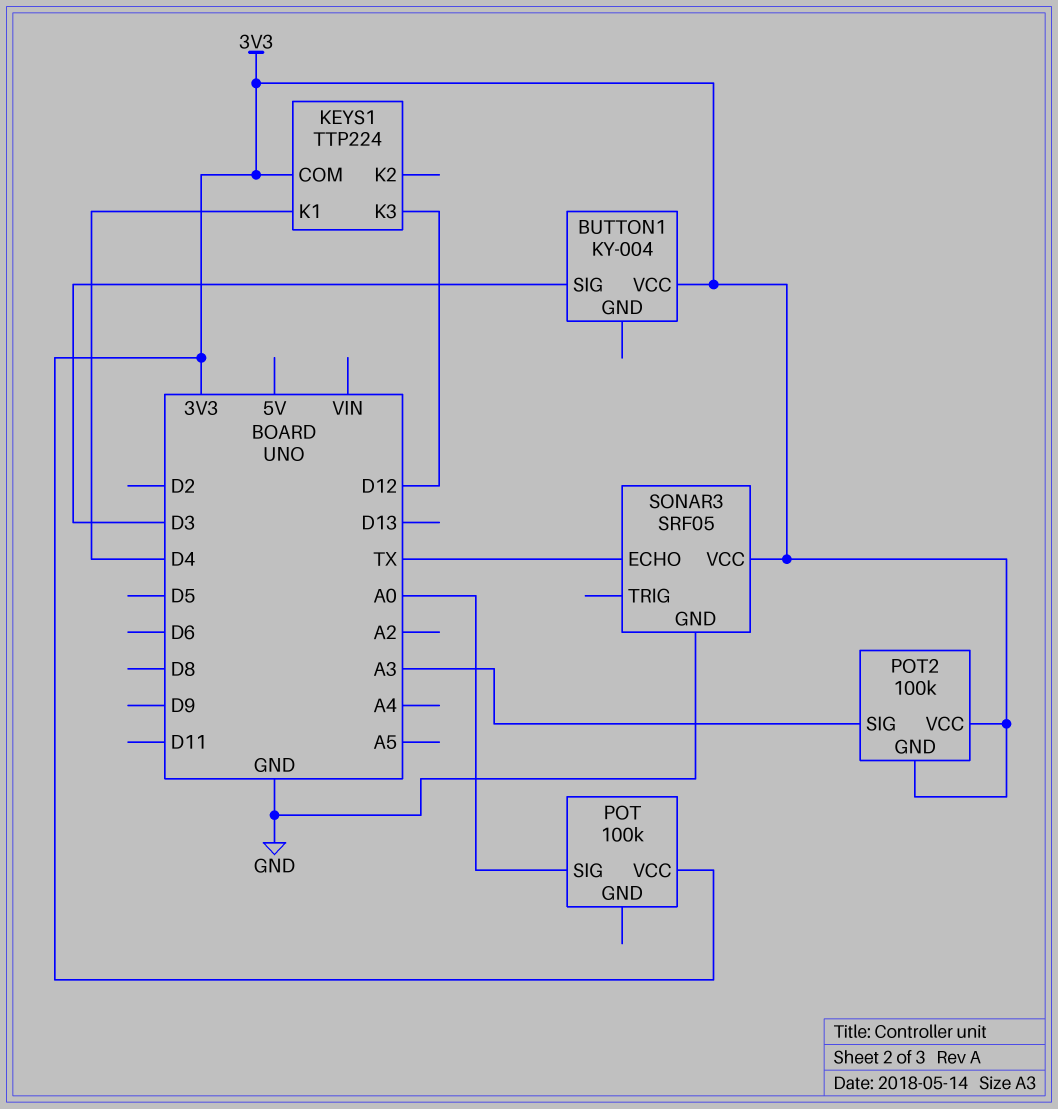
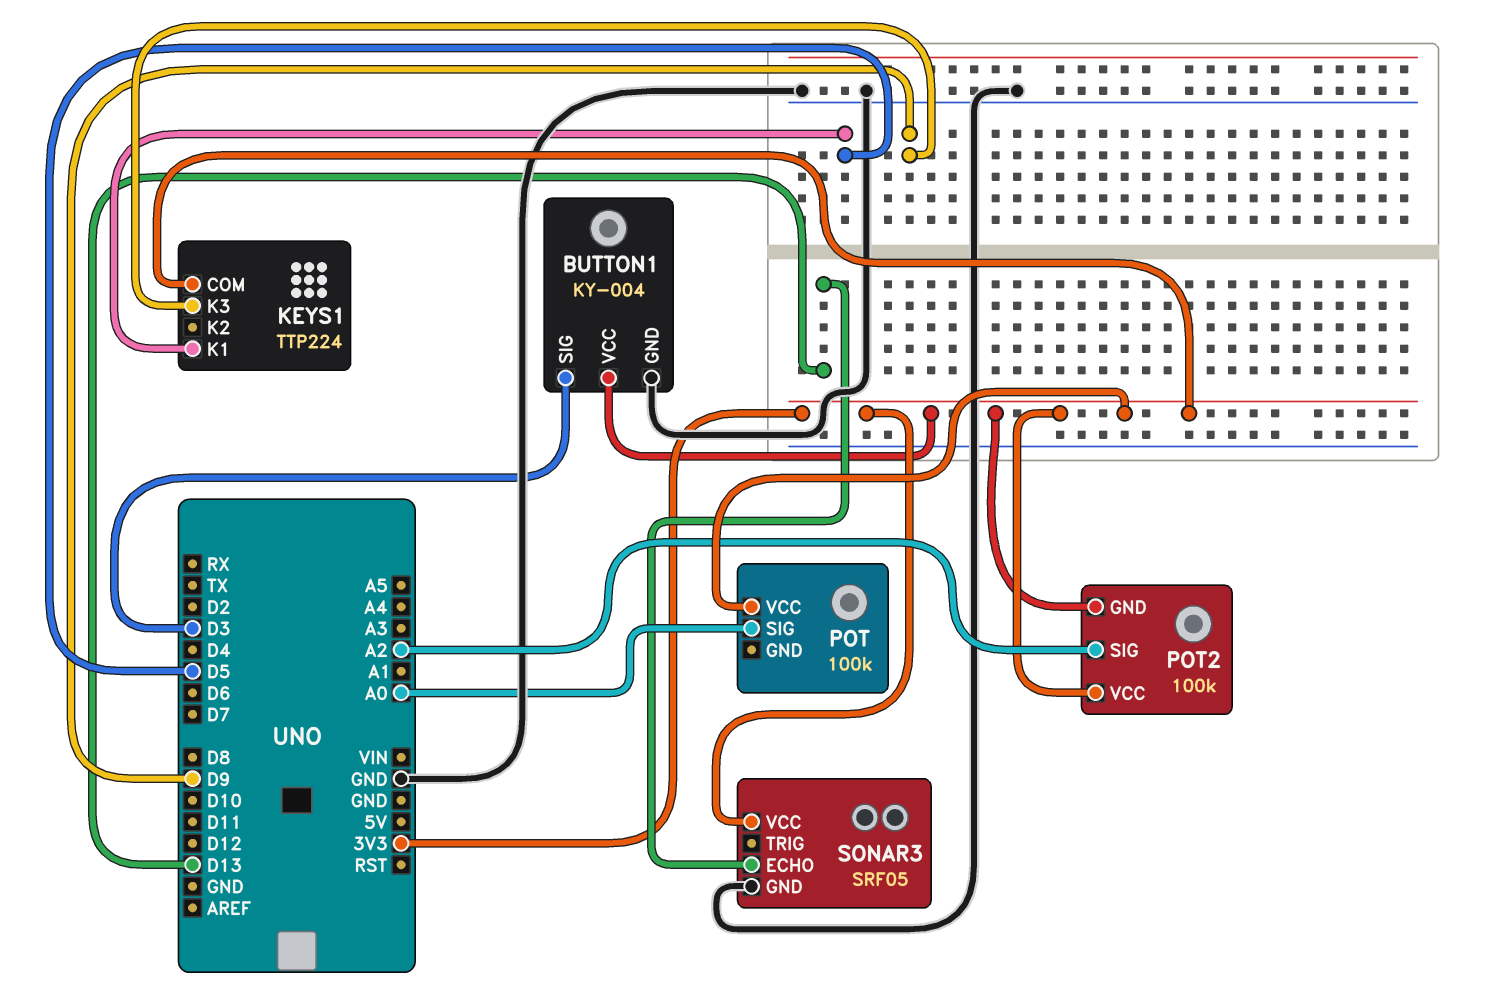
BUTTON1 pin GND: none -> GND
KEYS1 pin K1: D4 -> D5
KEYS1 pin K3: D12 -> D9
POT2 pin SIG: A3 -> A2
SONAR3 pin ECHO: TX -> D13

